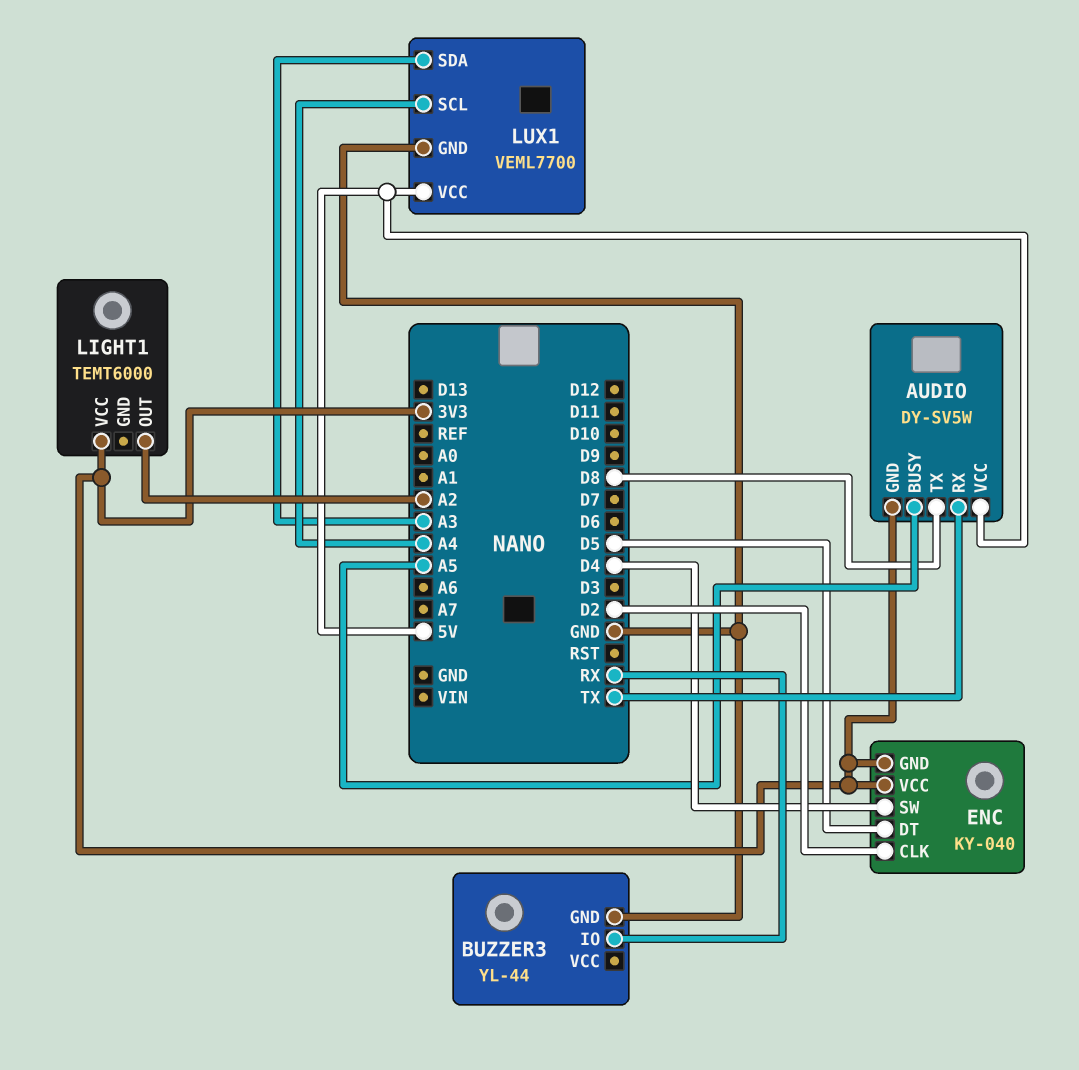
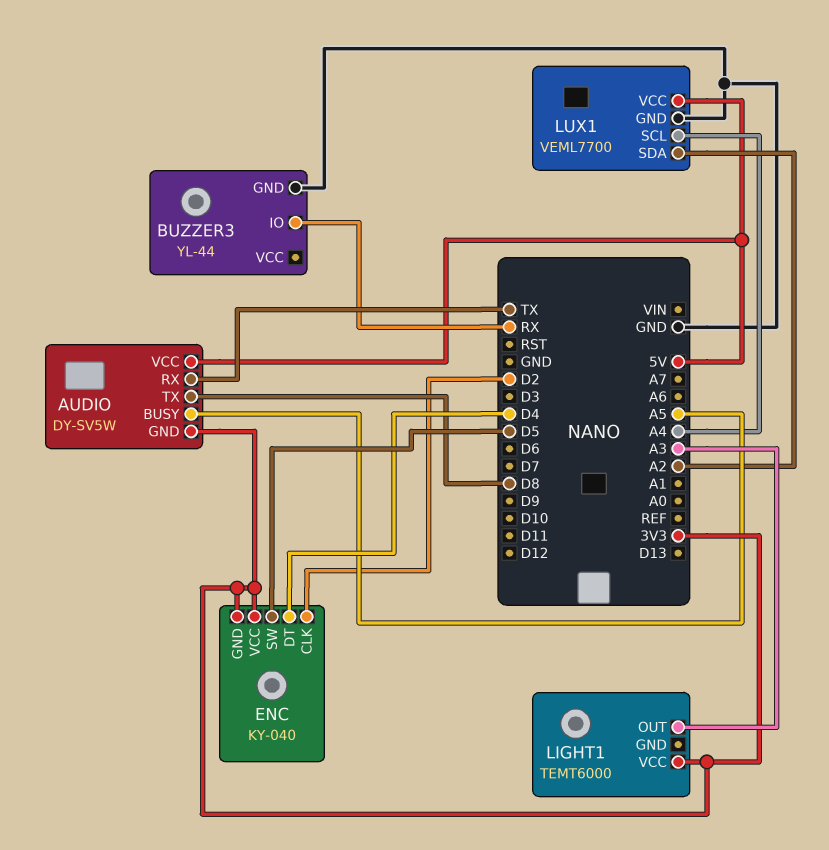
ENC pin DT: D5 -> D4
ENC pin SW: D4 -> D5
LIGHT1 pin OUT: A2 -> A3
LUX1 pin SDA: A3 -> A2

